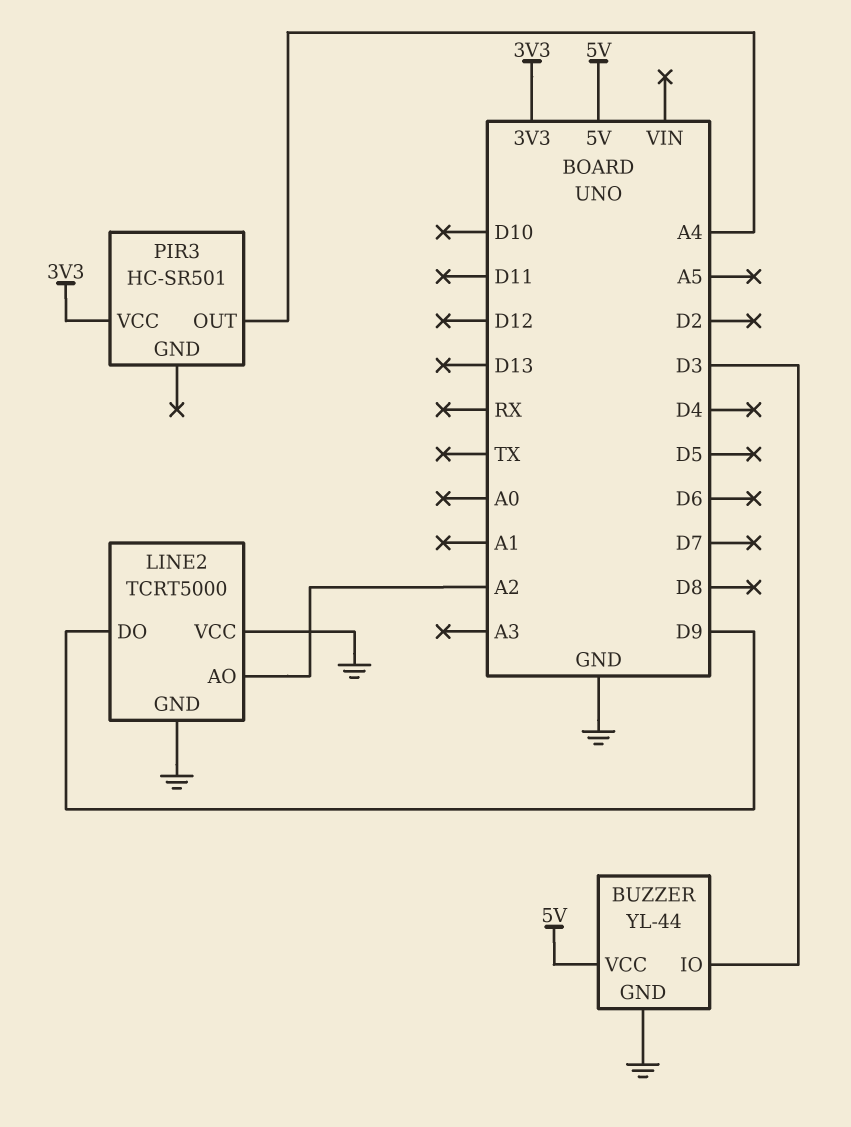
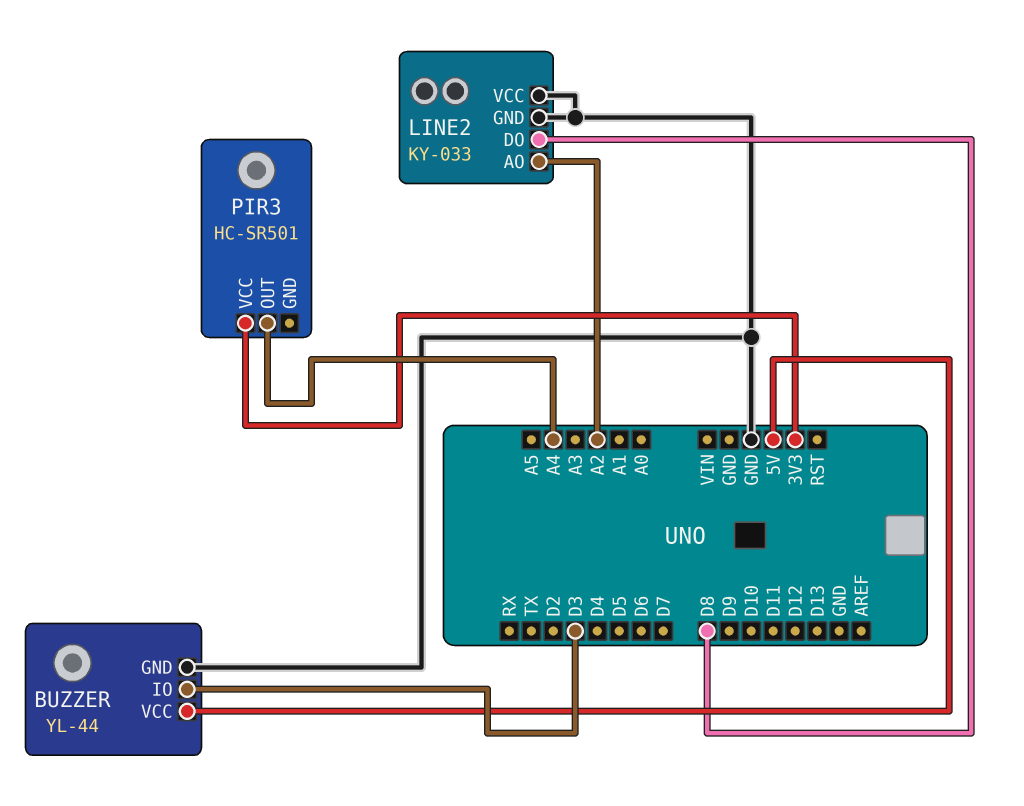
LINE2: TCRT5000 -> KY-033
LINE2 pin DO: D9 -> D8

